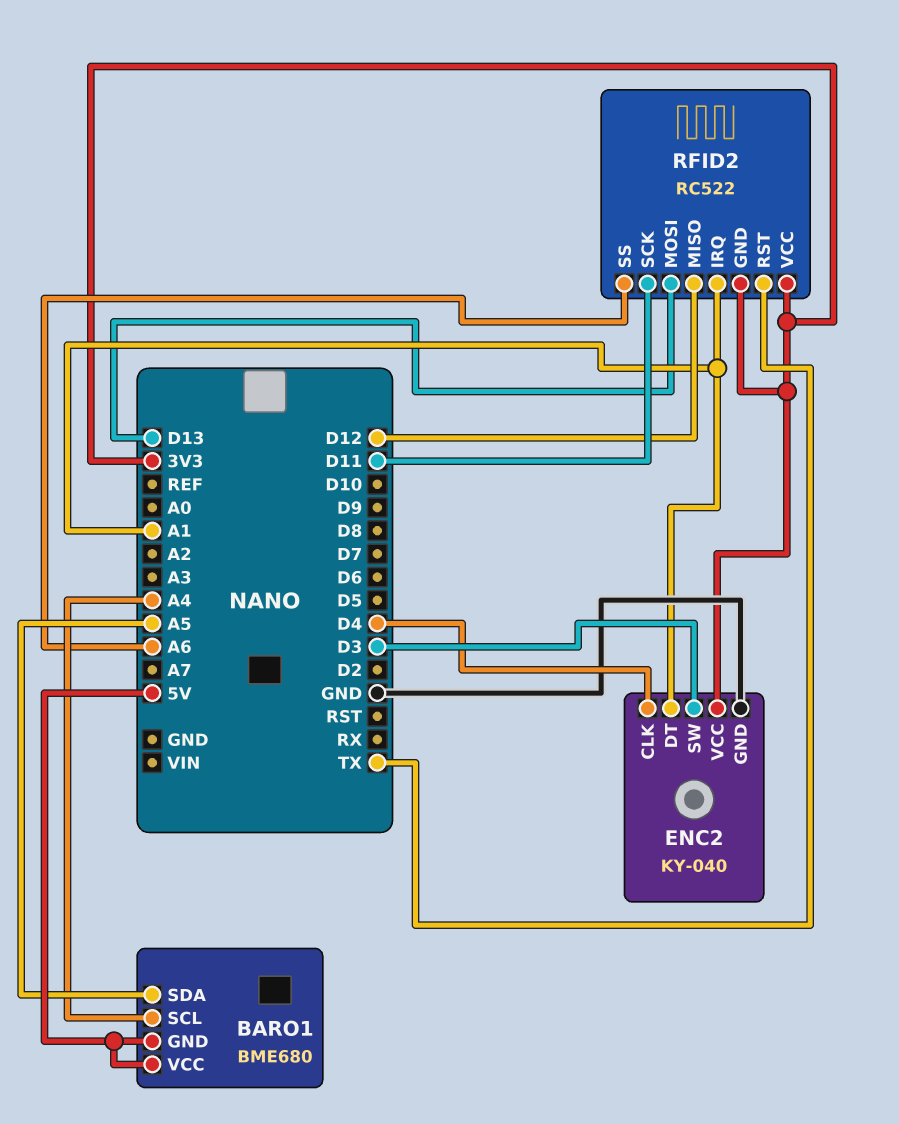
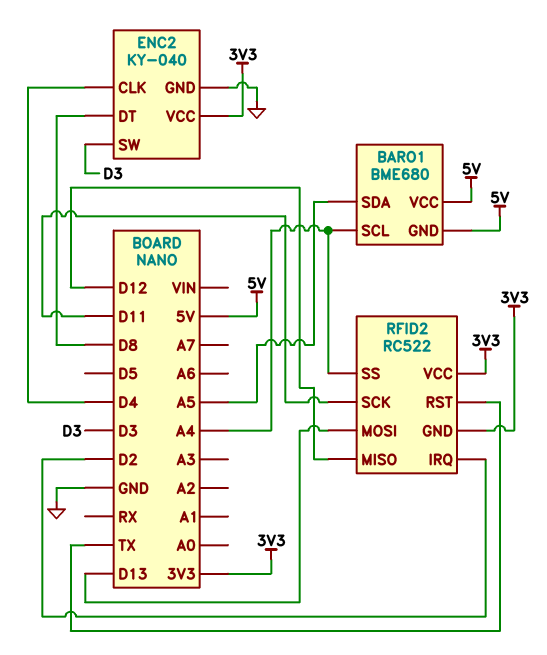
ENC2 pin DT: A1 -> D8
RFID2 pin IRQ: A1 -> D2
RFID2 pin SS: A6 -> A4

